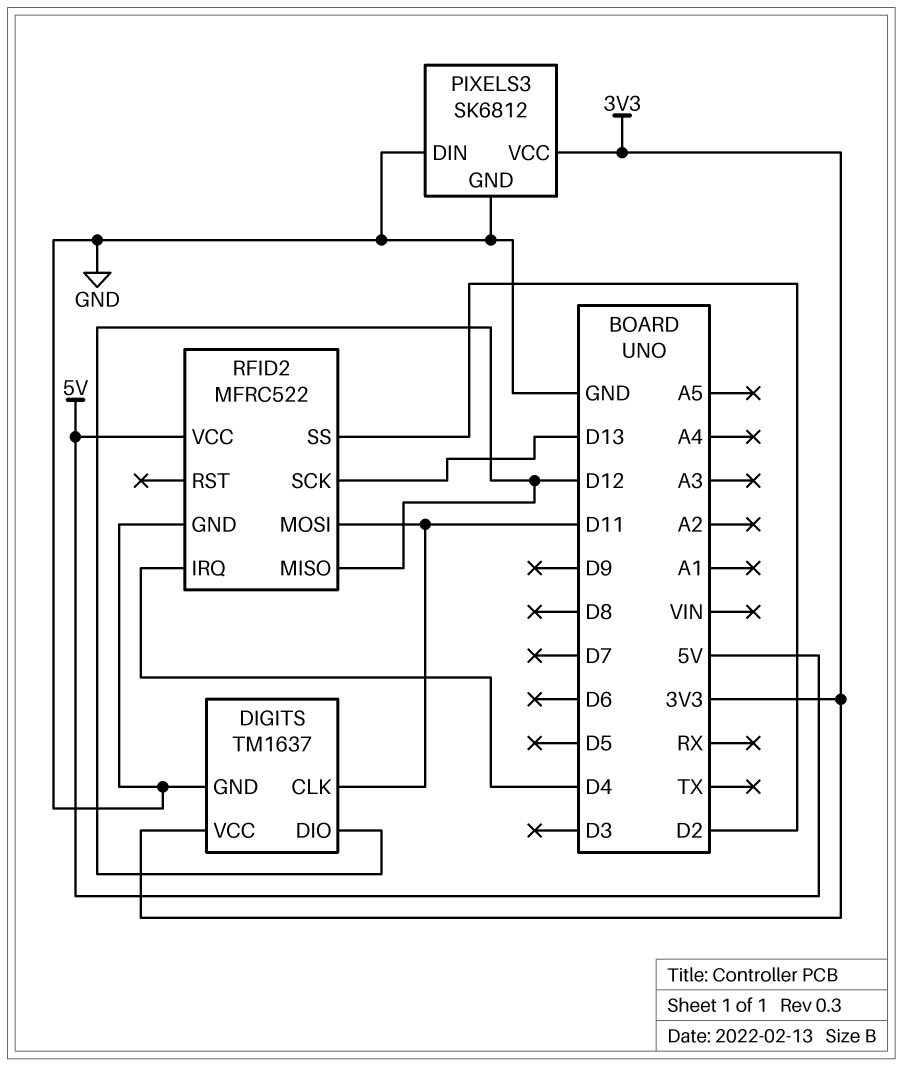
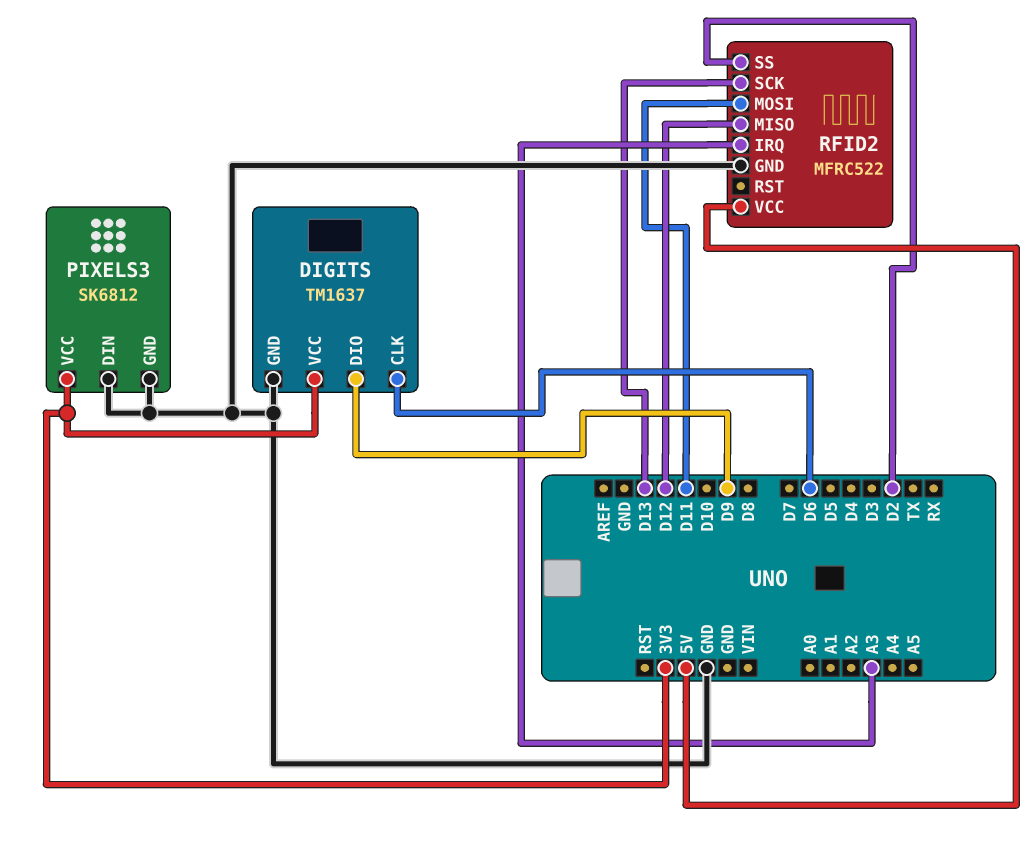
DIGITS pin CLK: D11 -> D6
DIGITS pin DIO: D12 -> D9
RFID2 pin IRQ: D4 -> A3

